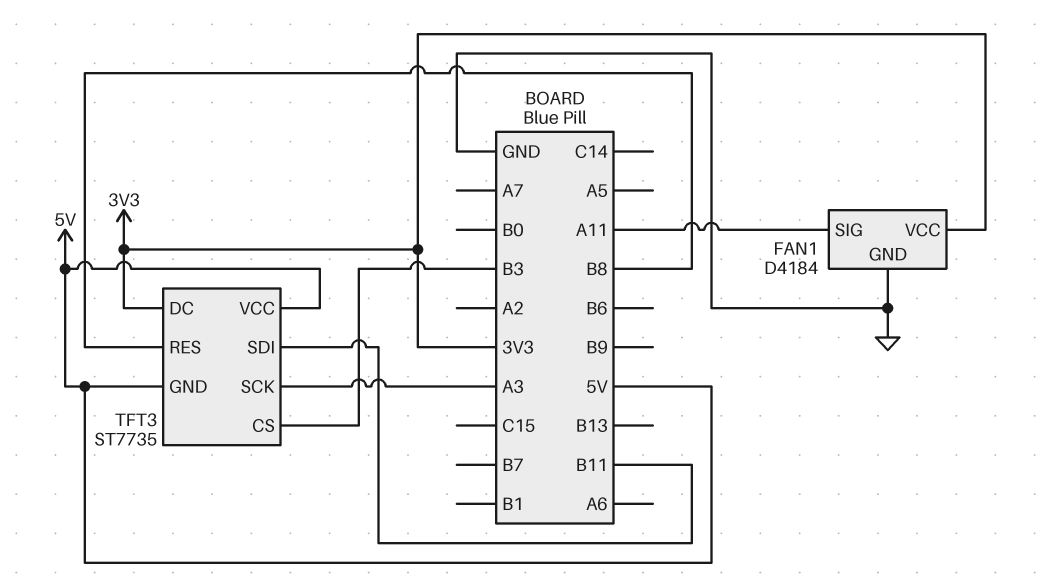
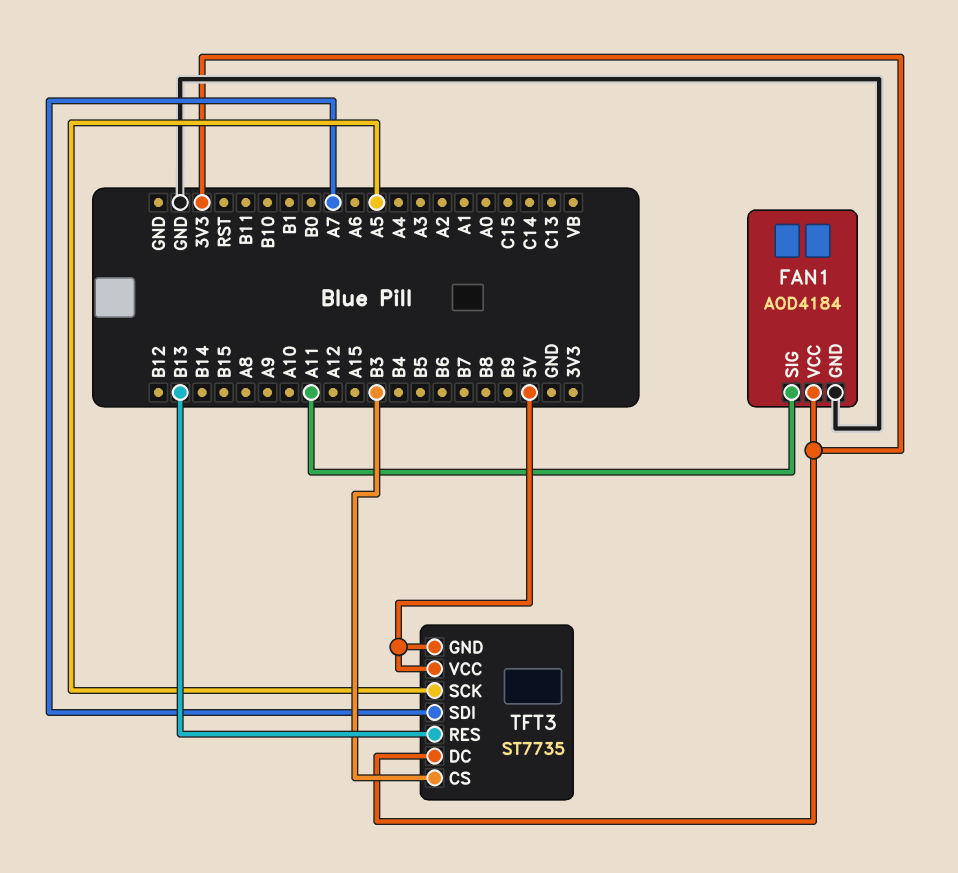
FAN1: D4184 -> AOD4184
TFT3 pin RES: B8 -> B13
TFT3 pin SCK: A3 -> A5
TFT3 pin SDI: B11 -> A7

